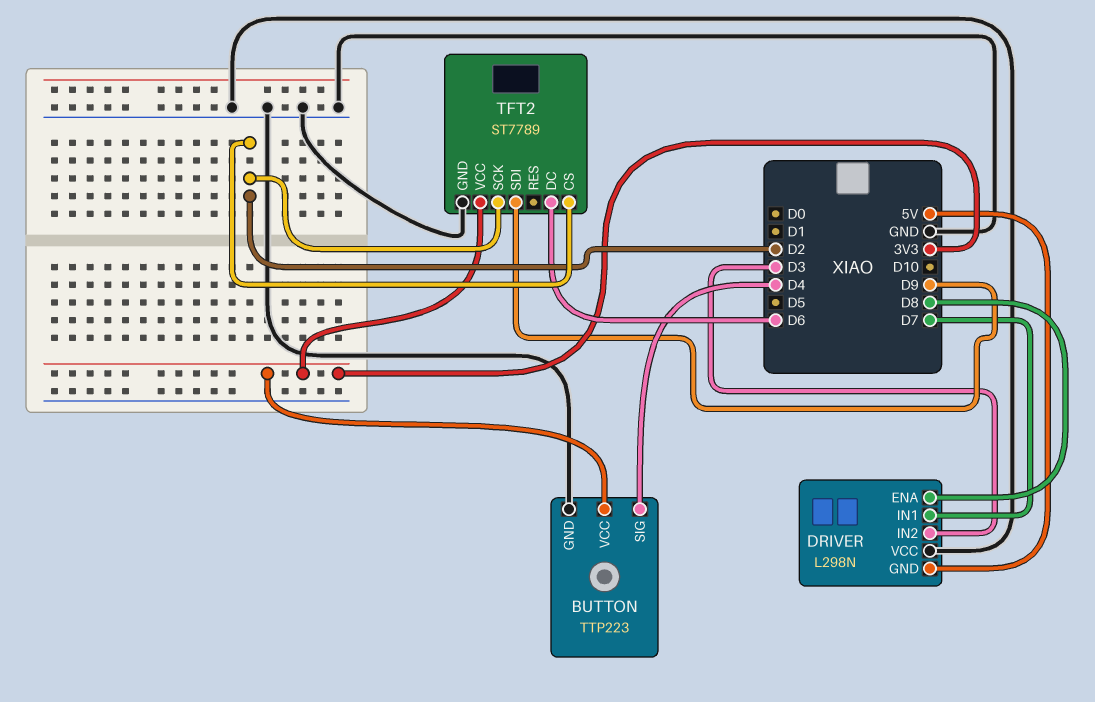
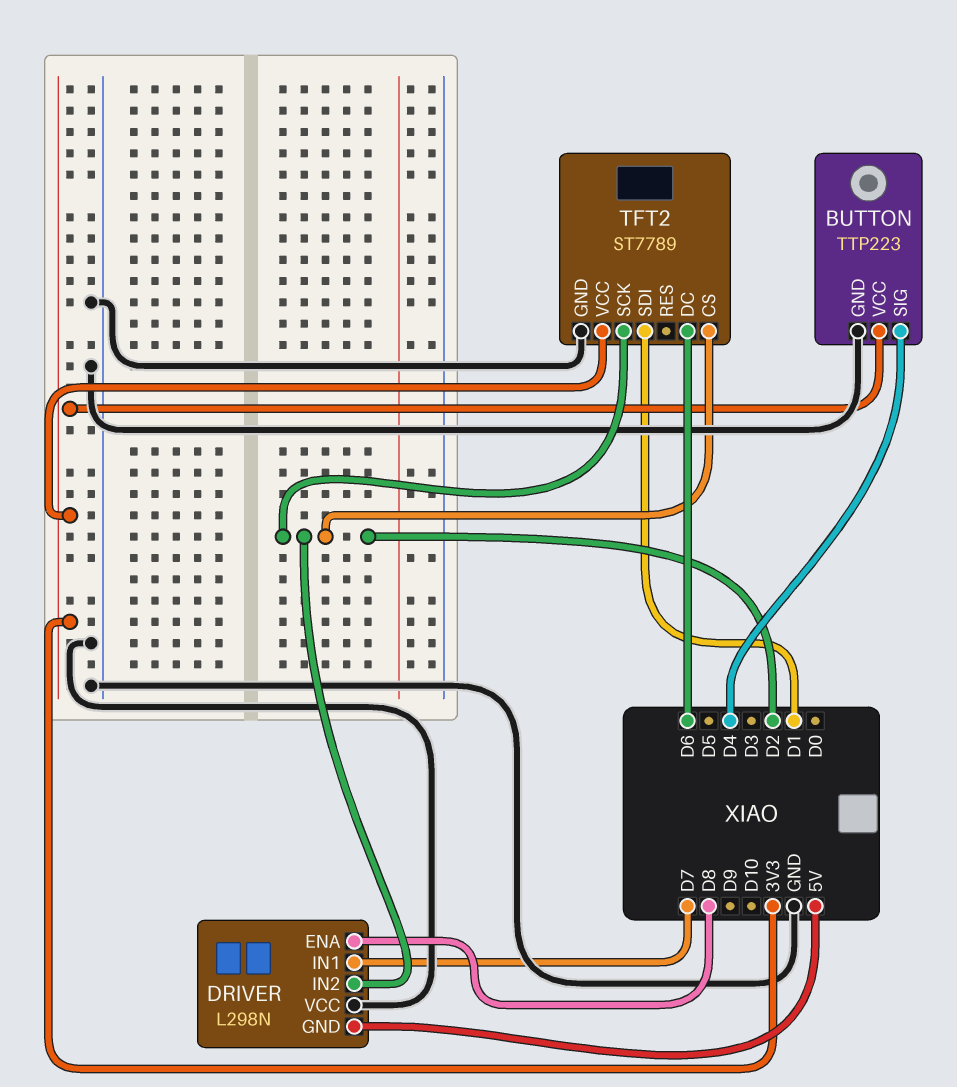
DRIVER pin IN2: D3 -> D2
TFT2 pin SDI: D9 -> D1

